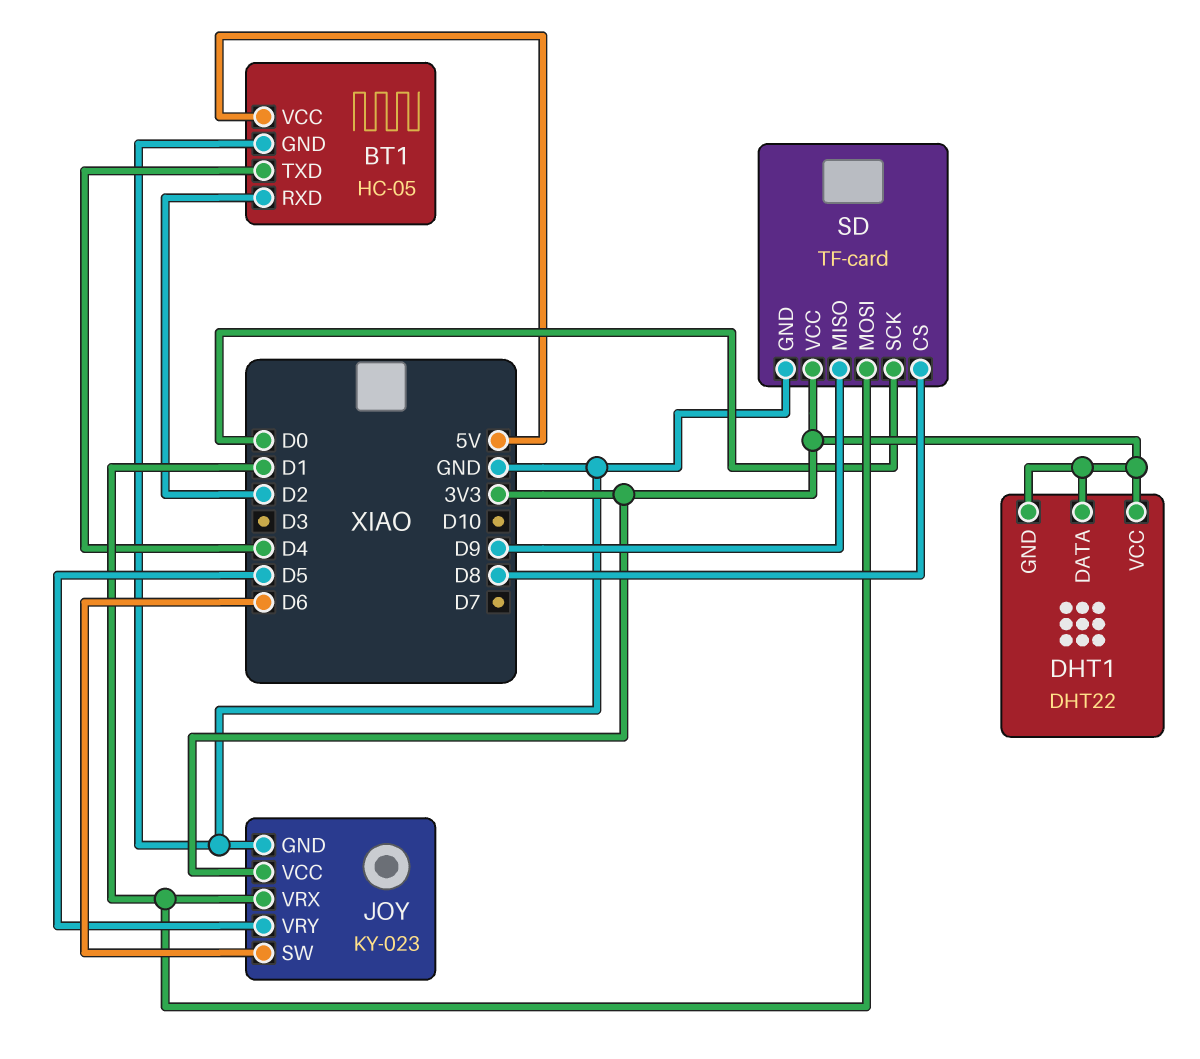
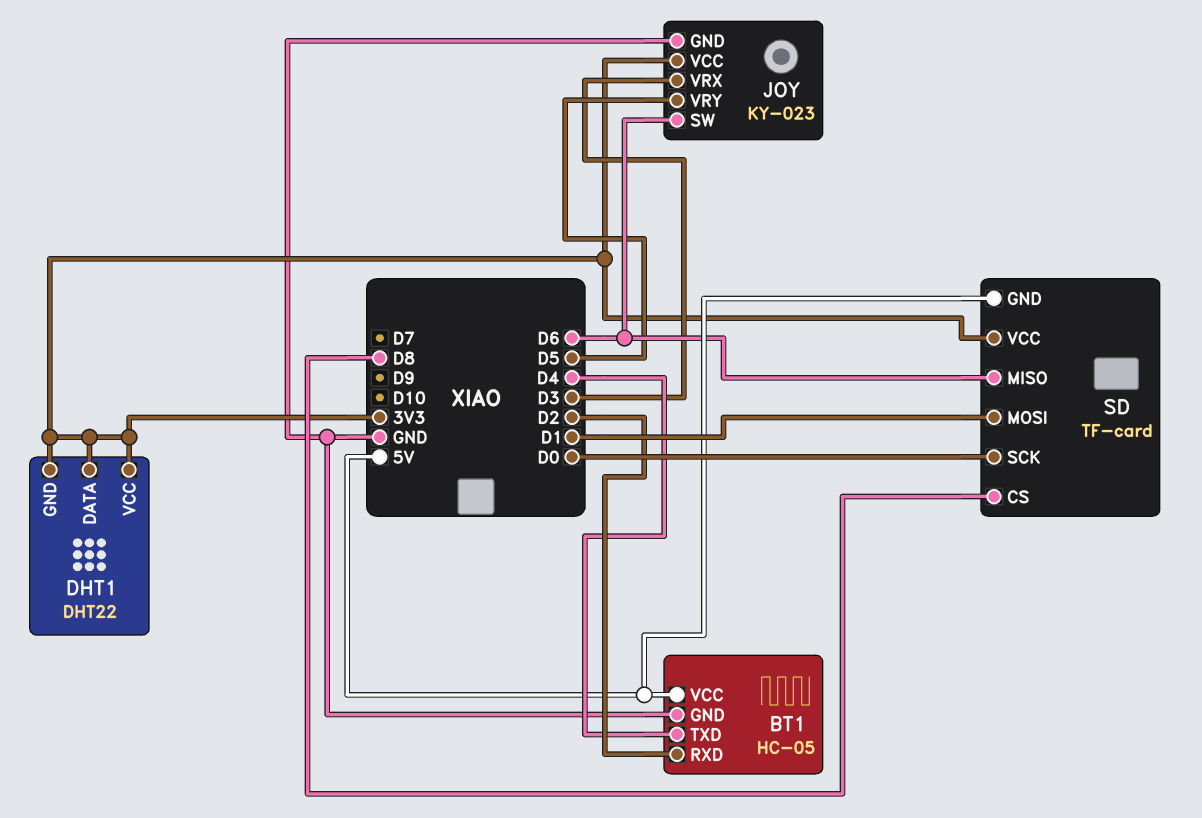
JOY pin VRX: D1 -> D3
SD pin GND: GND -> 5V
SD pin MISO: D9 -> D6

